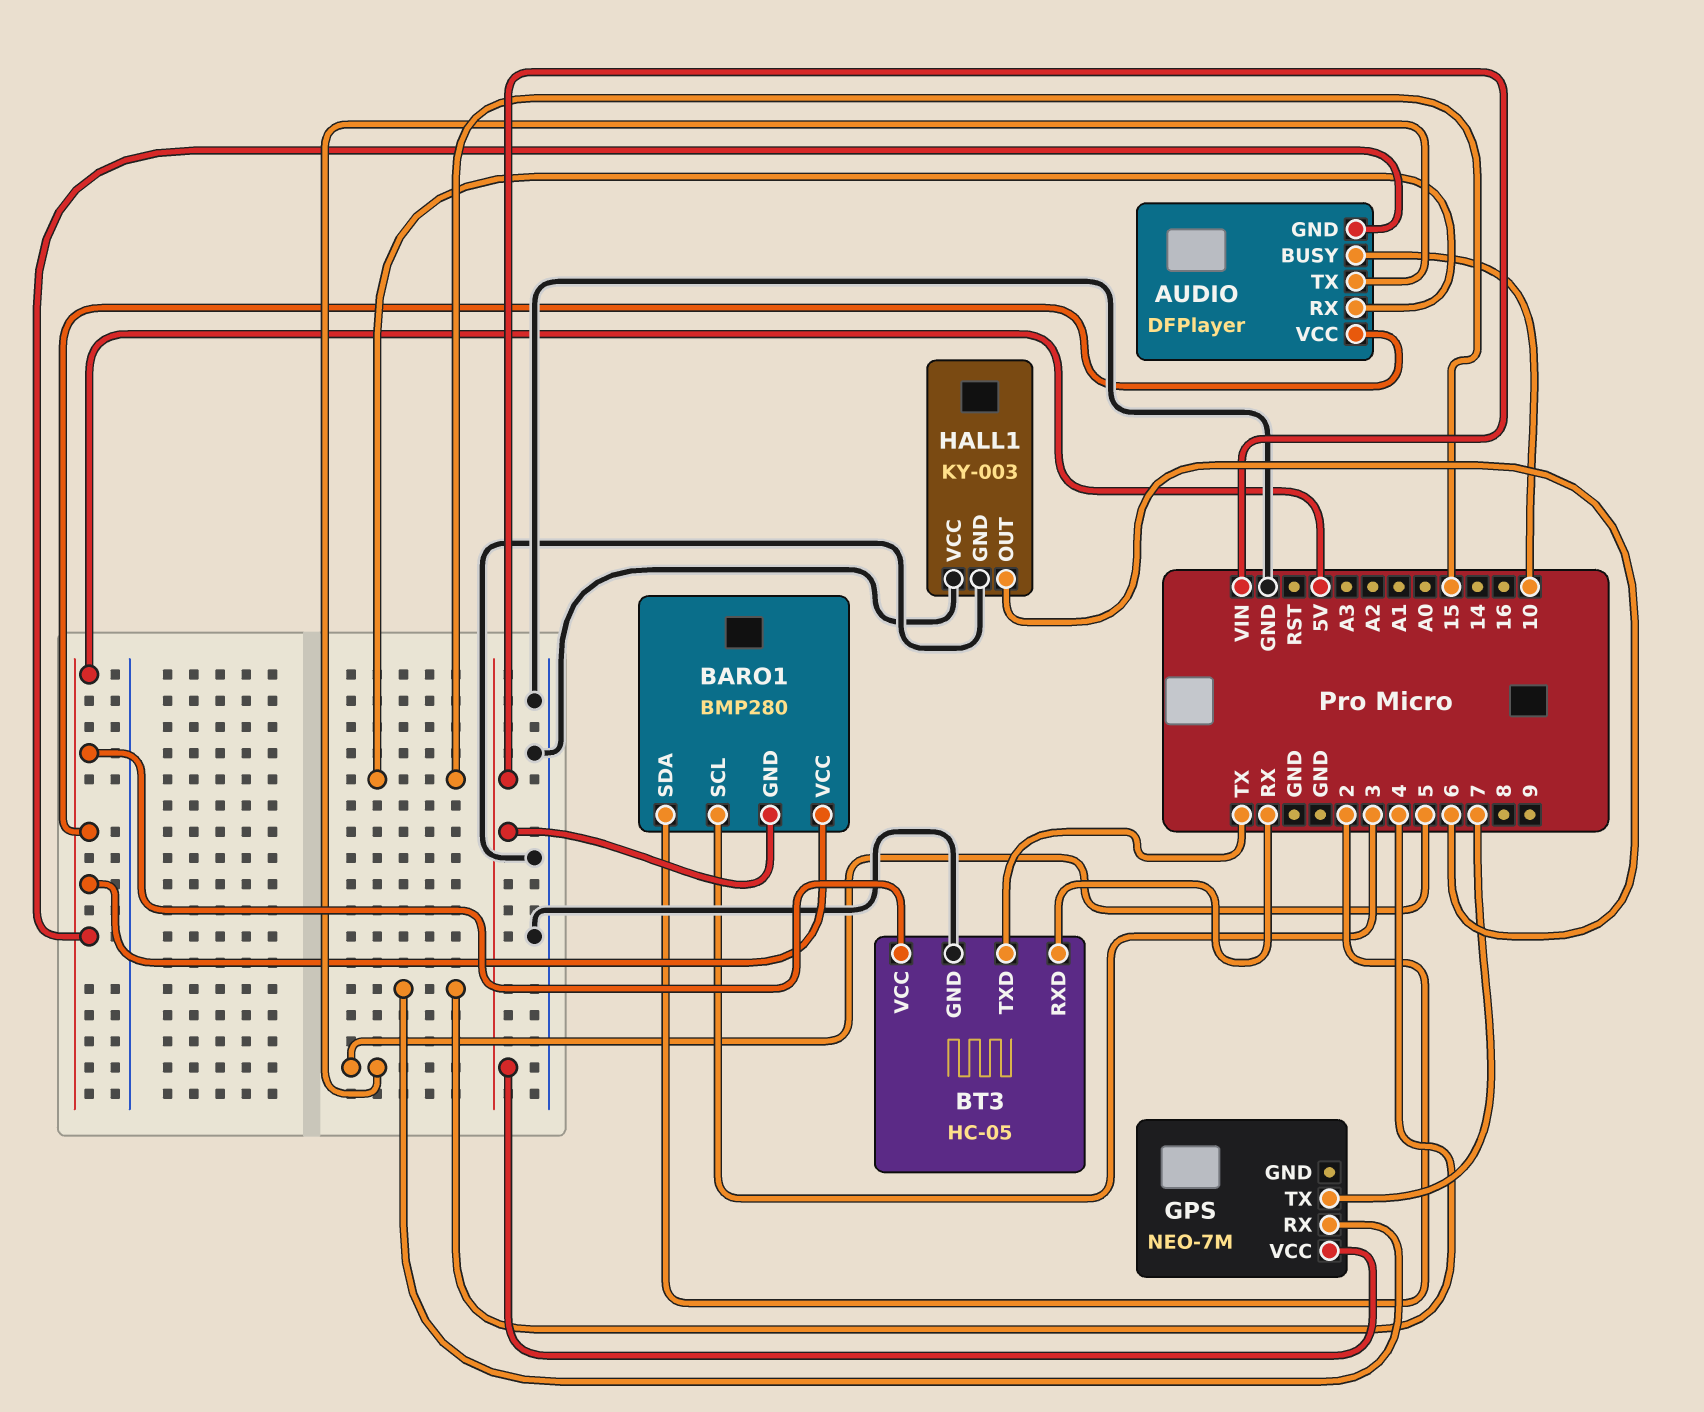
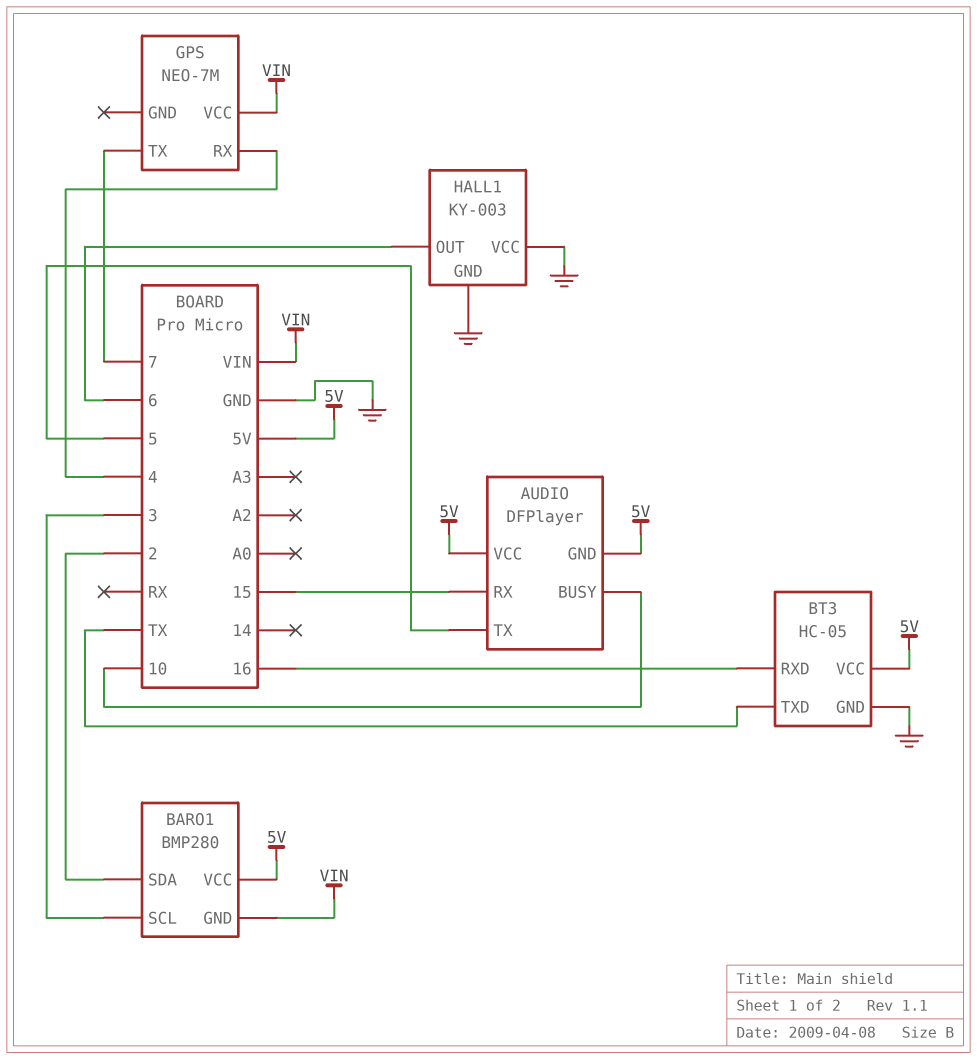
BT3 pin RXD: RX -> 16

